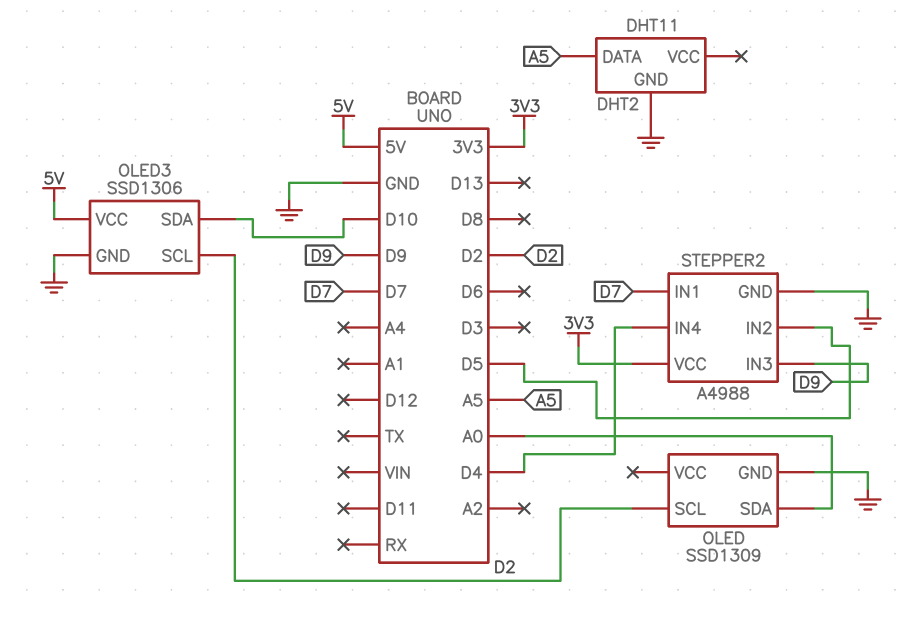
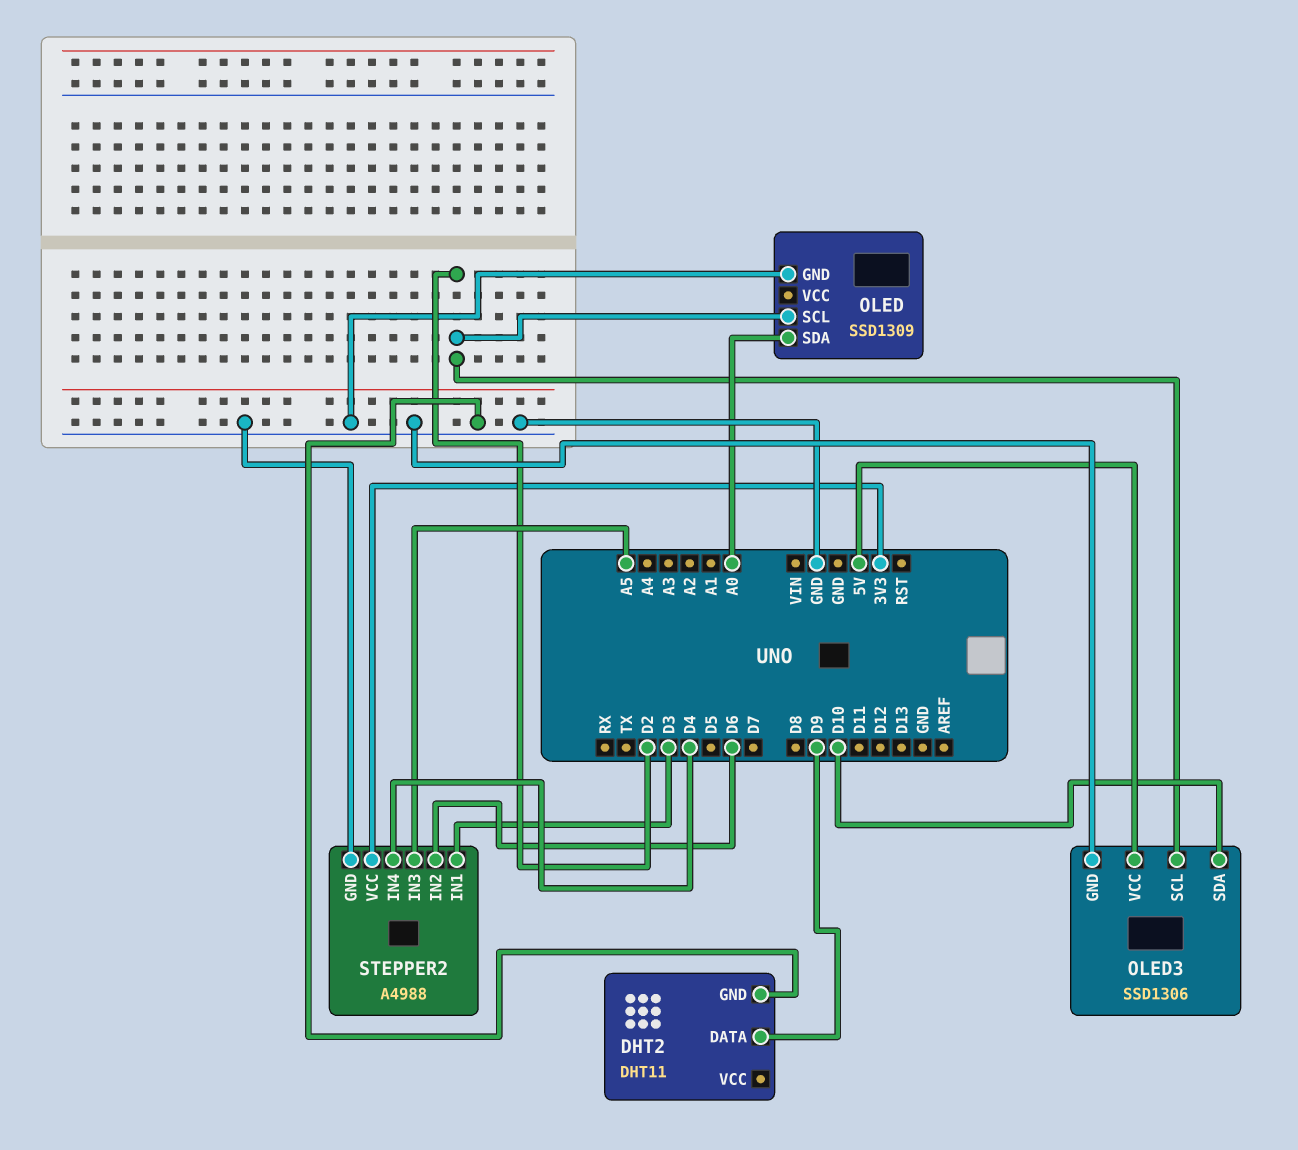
DHT2 pin DATA: A5 -> D9
STEPPER2 pin IN1: D7 -> D3
STEPPER2 pin IN2: D5 -> D6
STEPPER2 pin IN3: D9 -> A5

